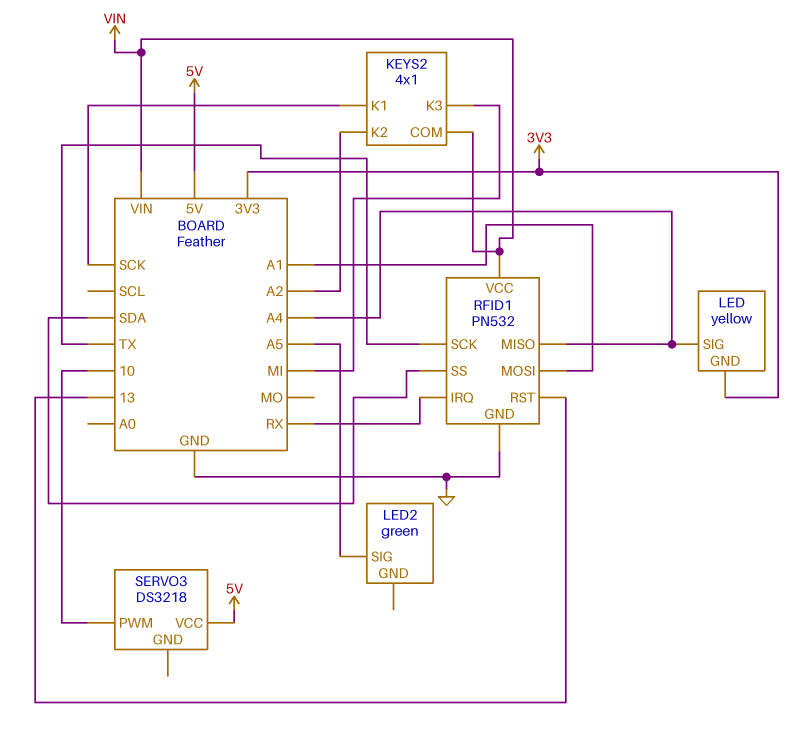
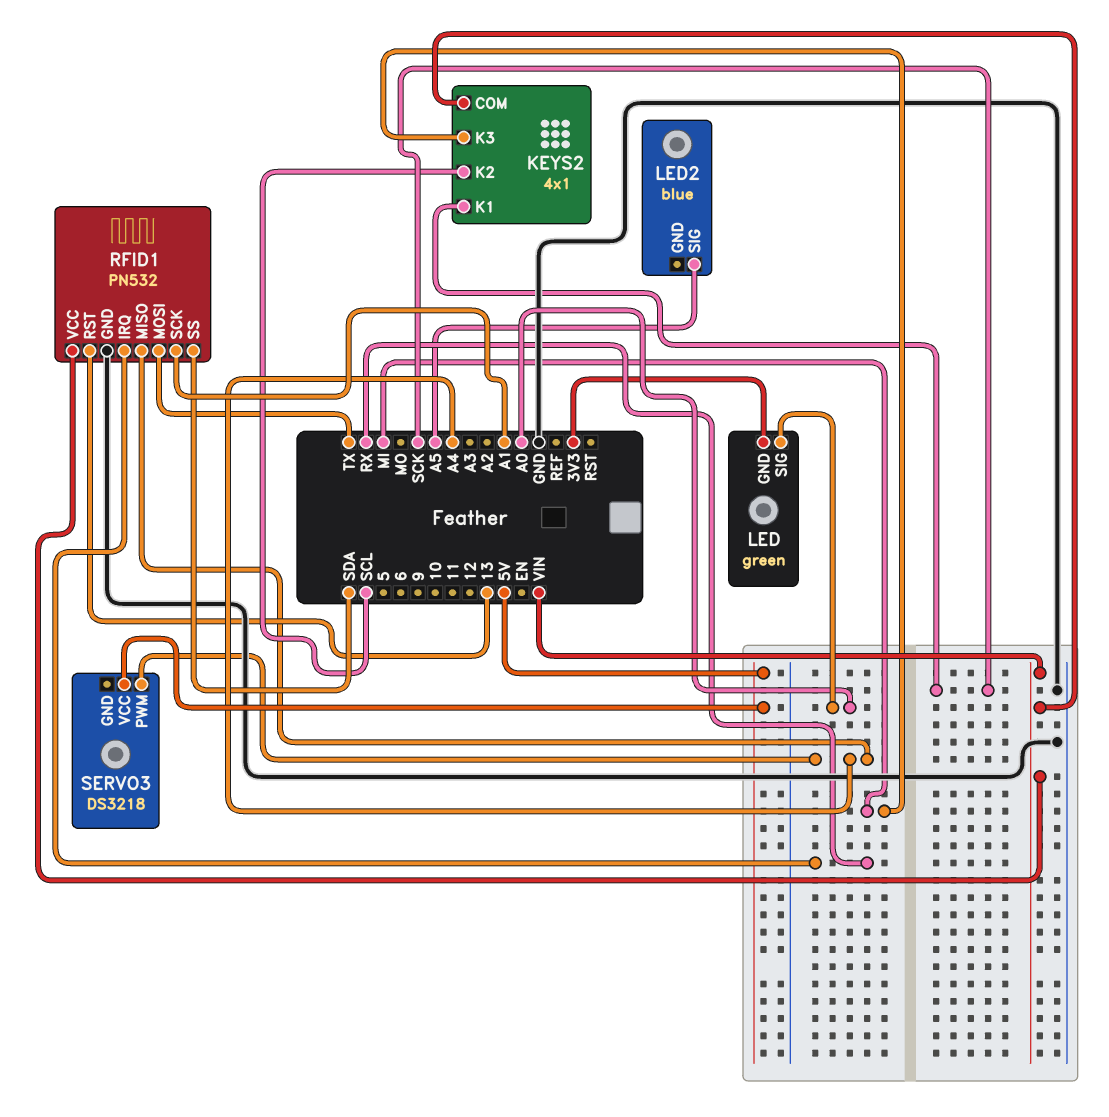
KEYS2 pin K2: A2 -> SCL
LED: yellow -> green
LED pin SIG: A4 -> A0
LED2: green -> blue
RFID1 pin MOSI: A1 -> TX
RFID1 pin SCK: TX -> A1
SERVO3 pin PWM: 10 -> A4

